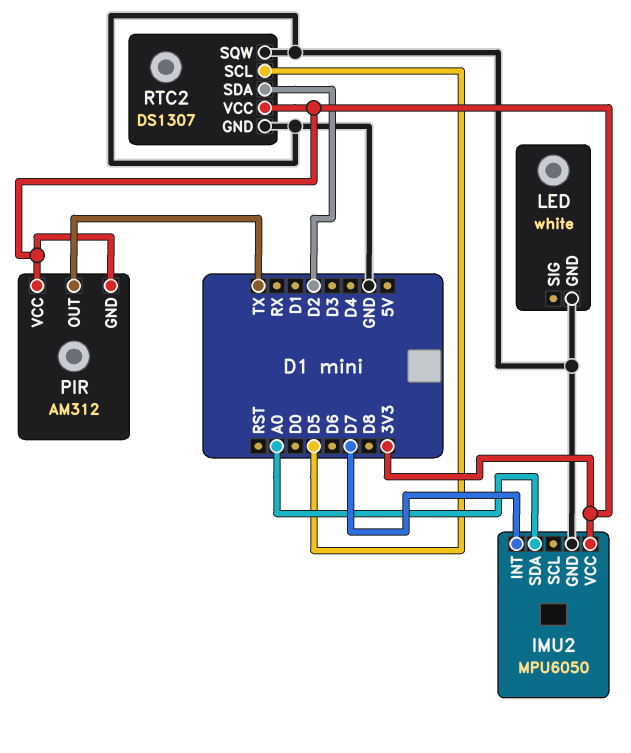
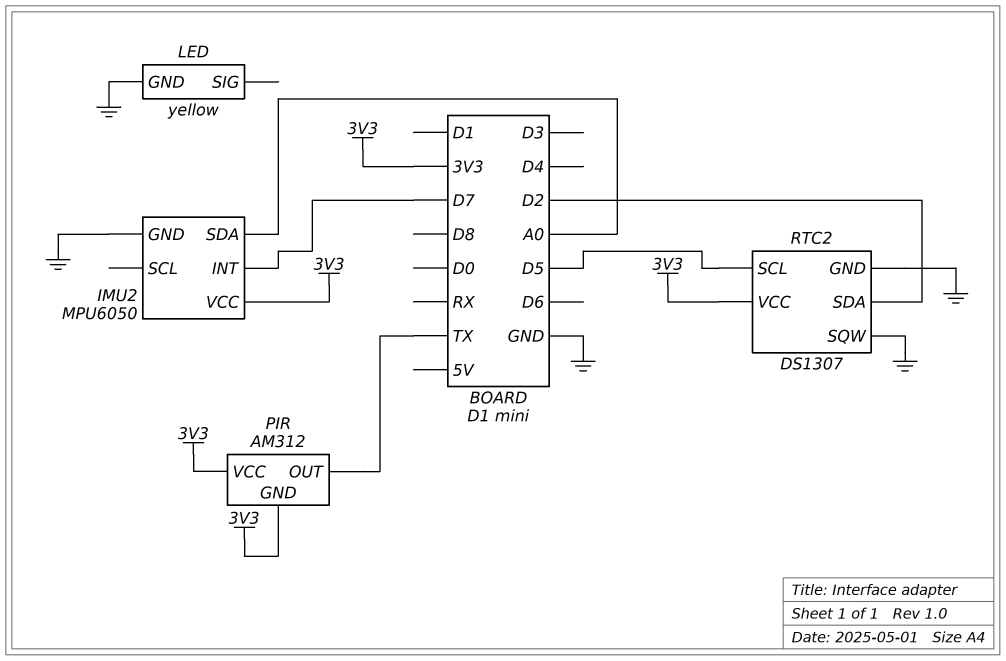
LED: white -> yellow

